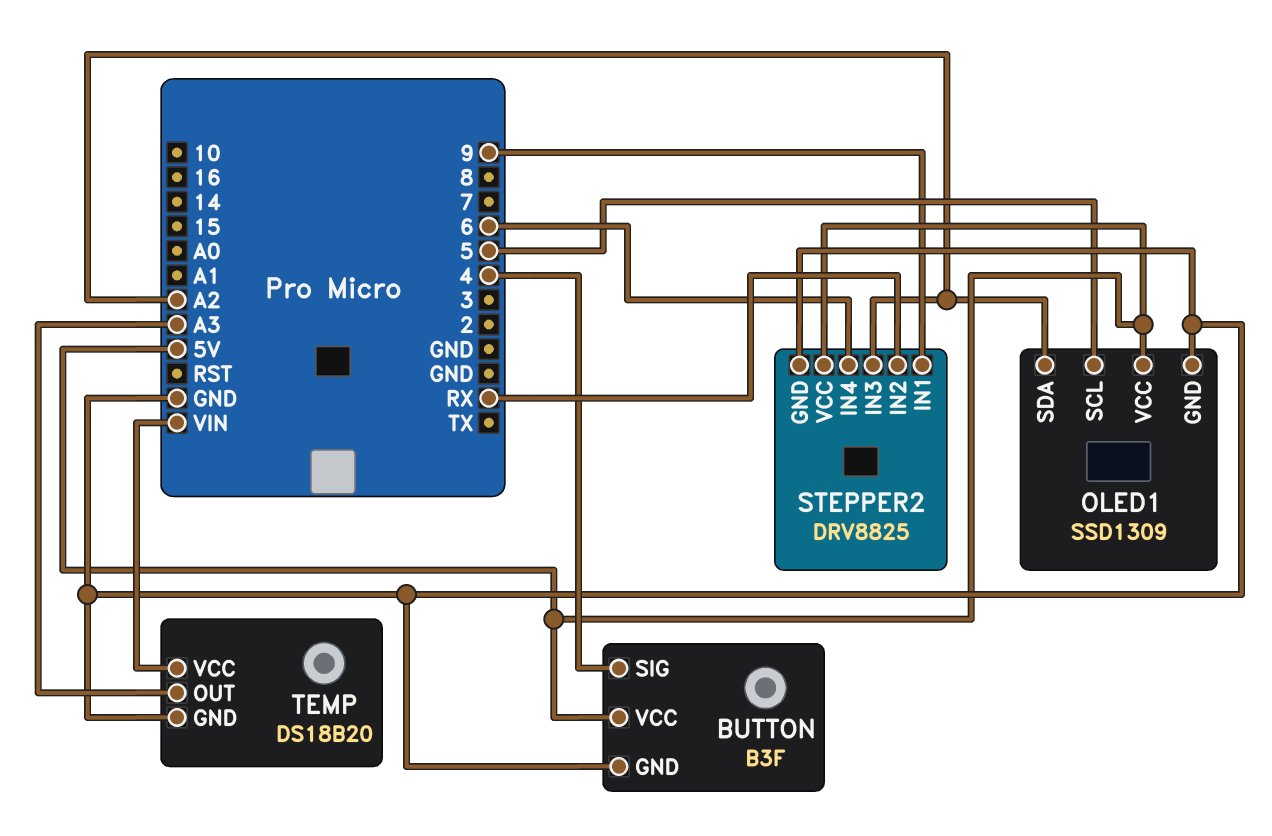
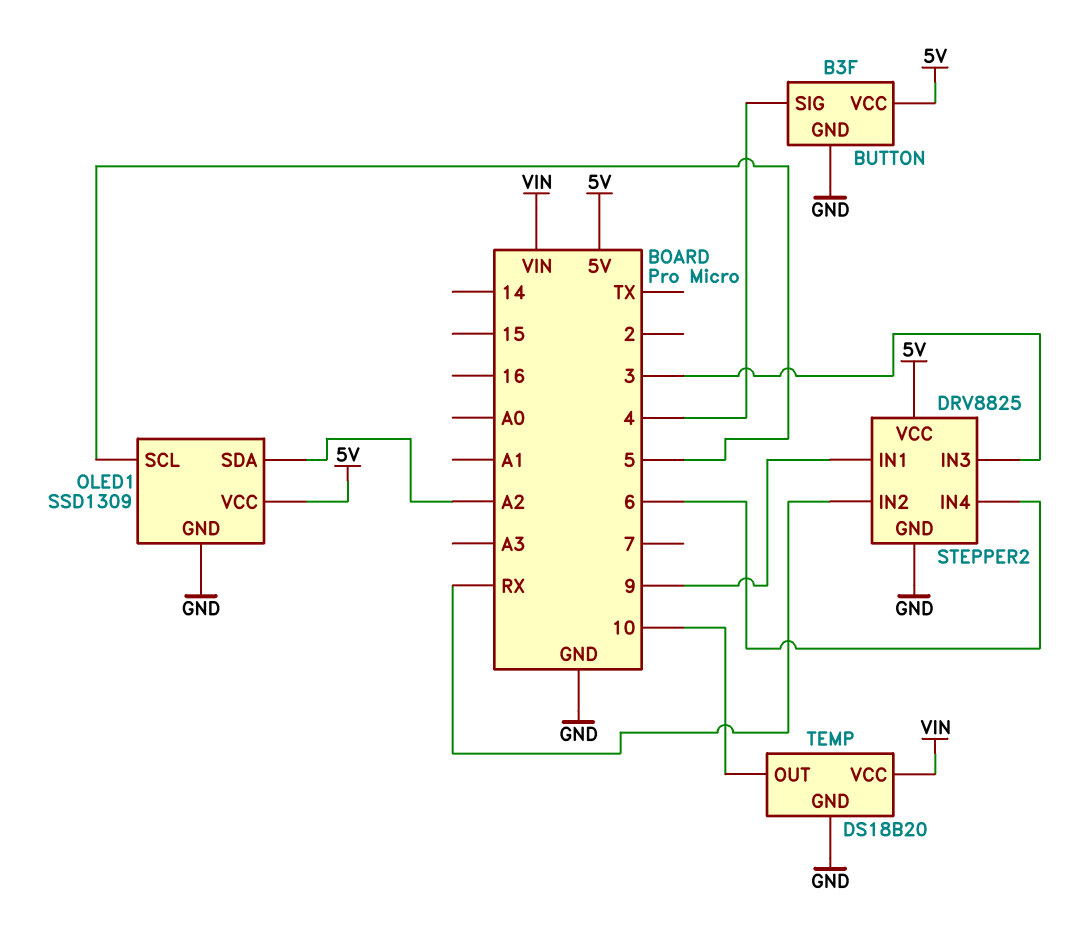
STEPPER2 pin IN3: A2 -> 3
TEMP pin OUT: A3 -> 10

